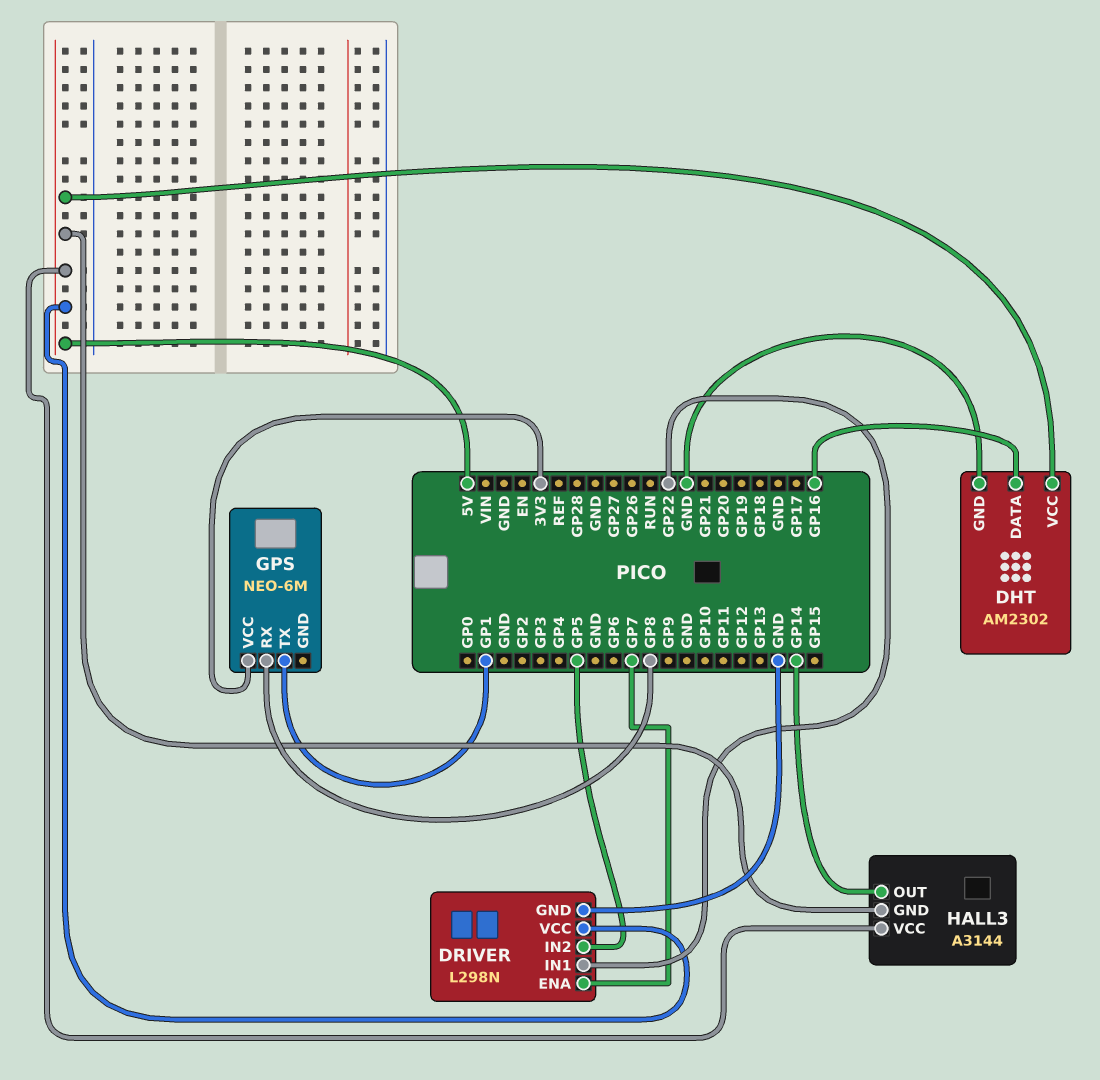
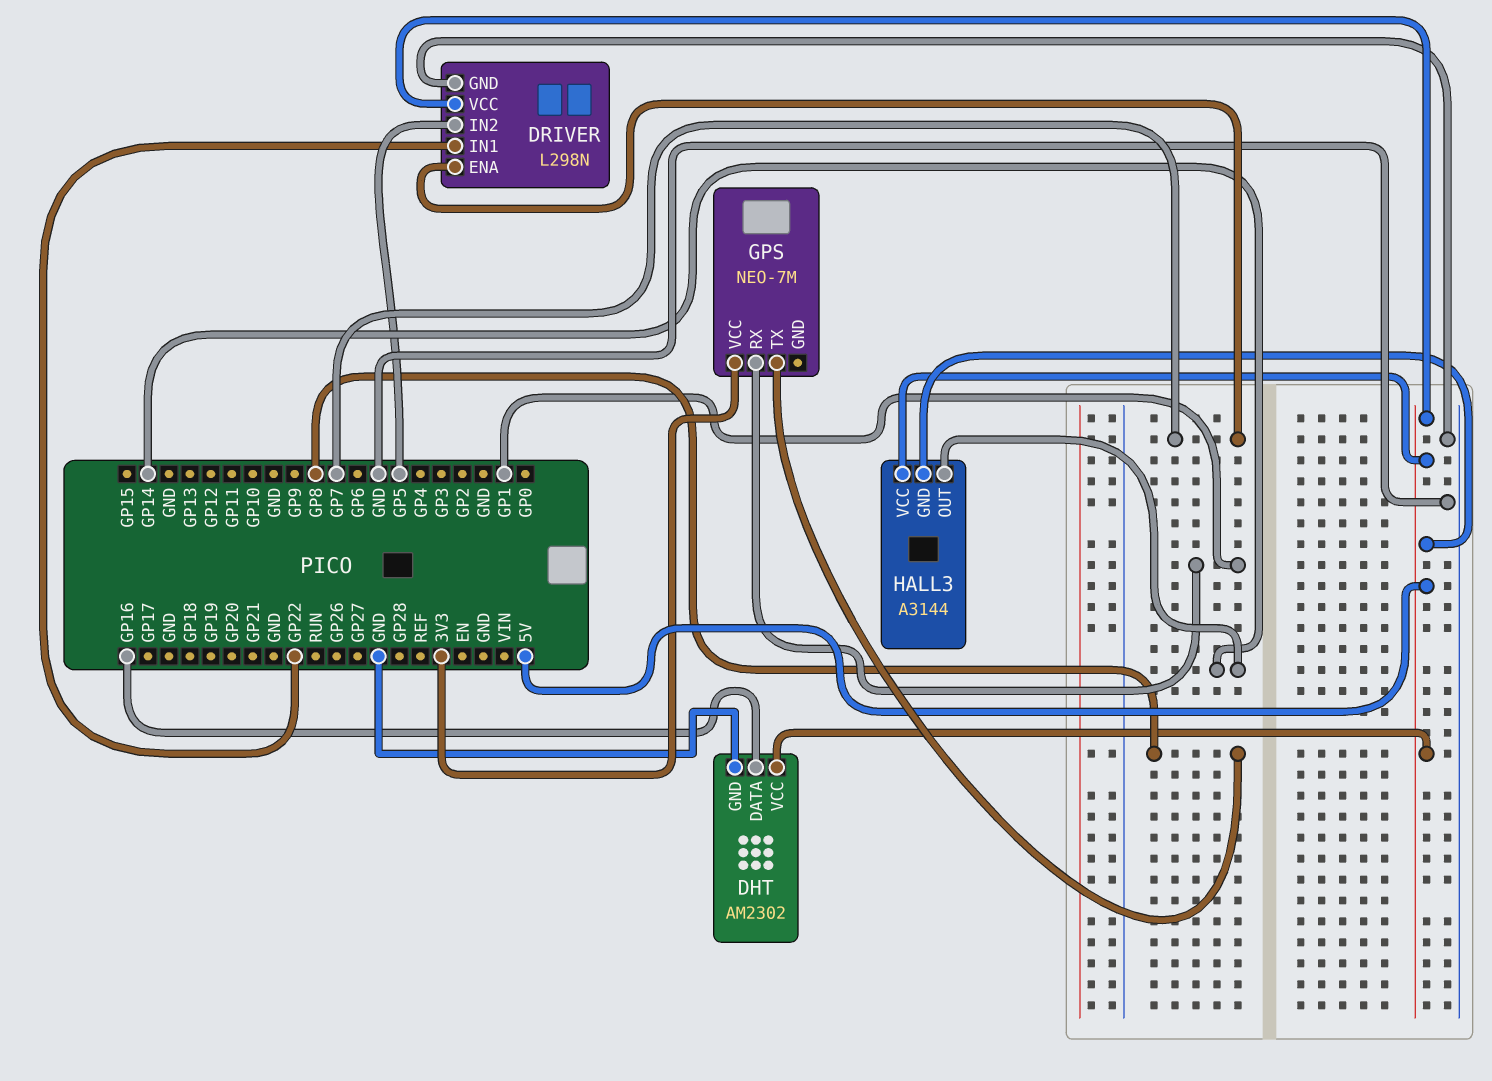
GPS: NEO-6M -> NEO-7M
GPS pin RX: GP8 -> GP1
GPS pin TX: GP1 -> GP8

